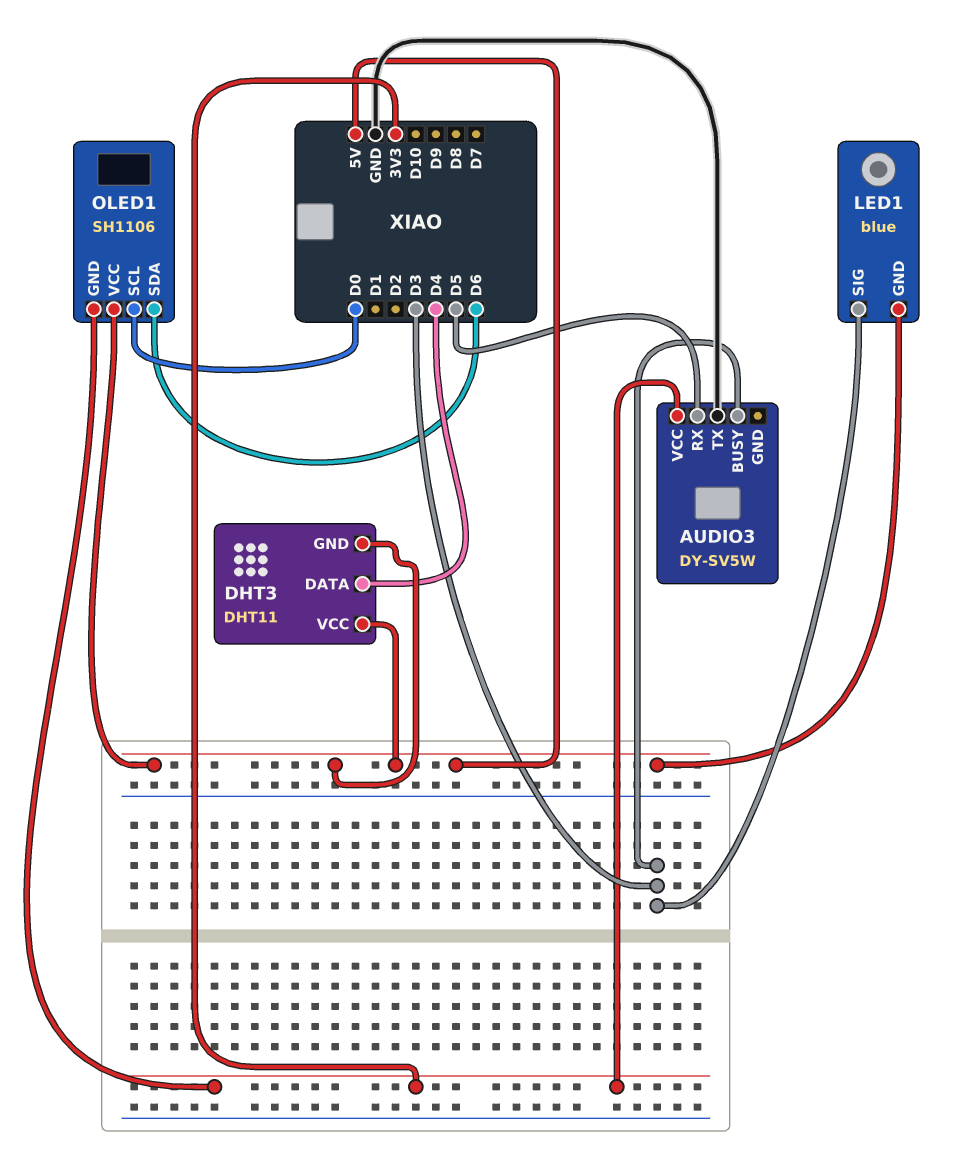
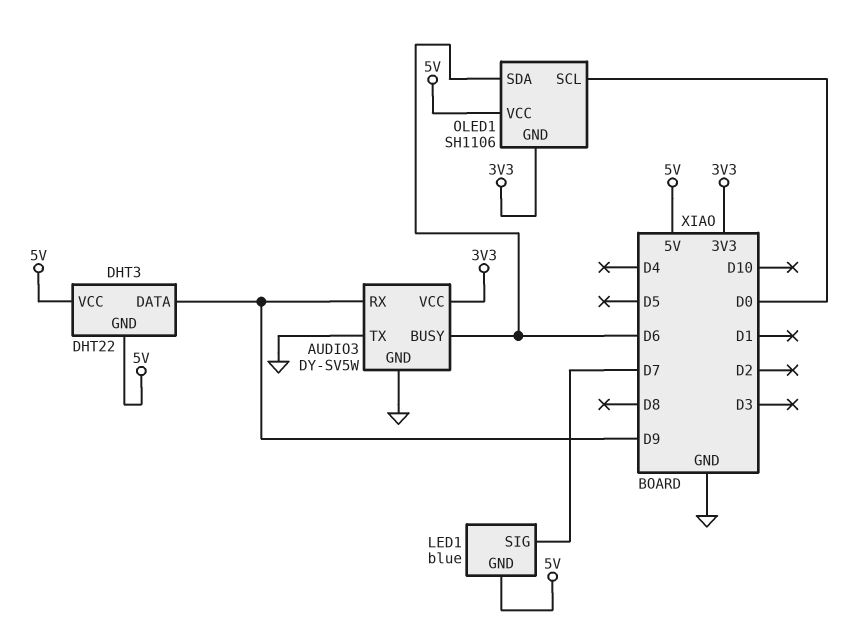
AUDIO3 pin BUSY: D3 -> D6
AUDIO3 pin GND: none -> GND
AUDIO3 pin RX: D5 -> D9
DHT3: DHT11 -> DHT22
DHT3 pin DATA: D4 -> D9
LED1 pin SIG: D3 -> D7

